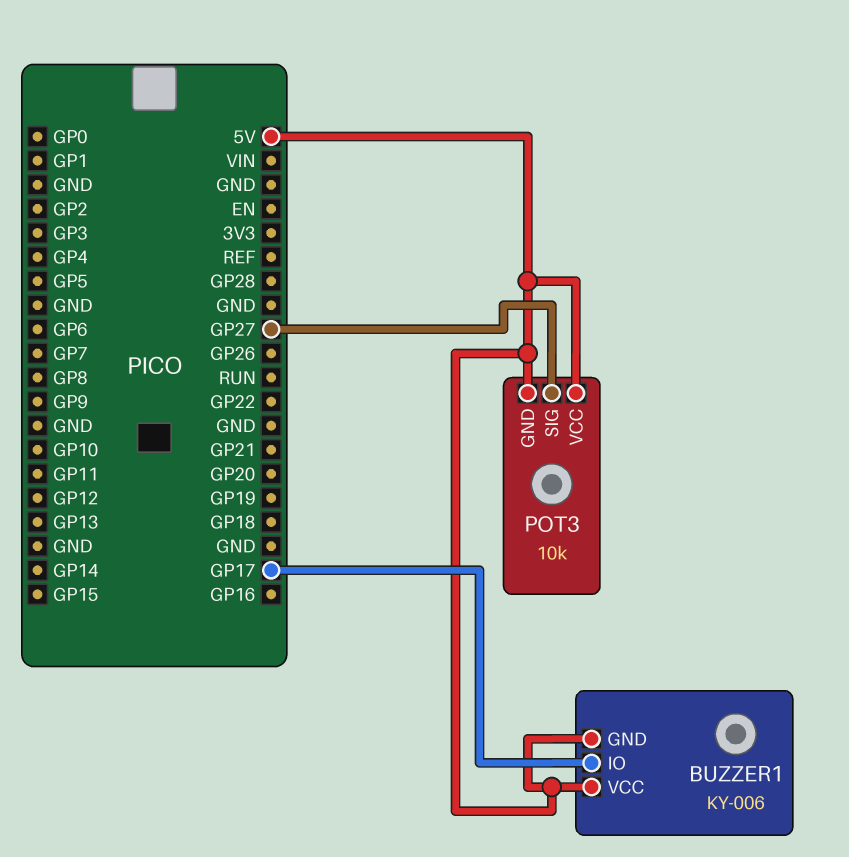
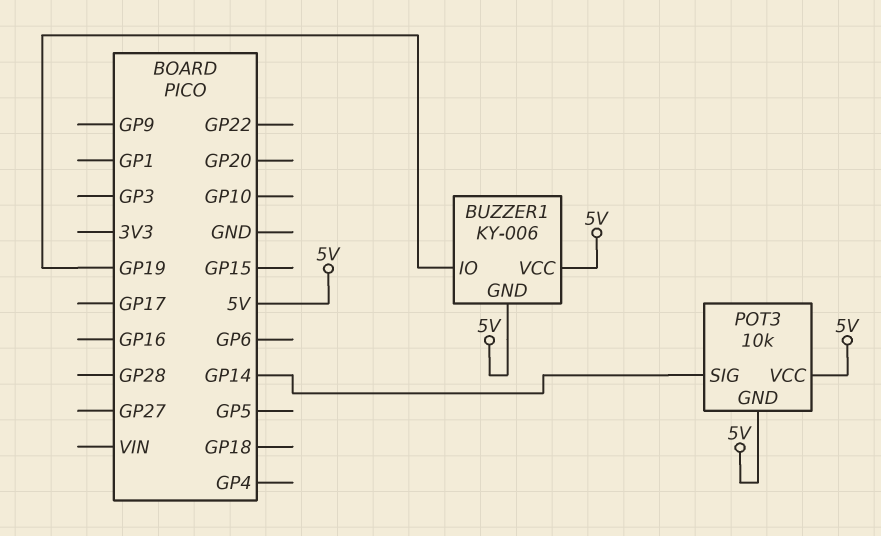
BUZZER1 pin IO: GP17 -> GP19
POT3 pin SIG: GP27 -> GP14

